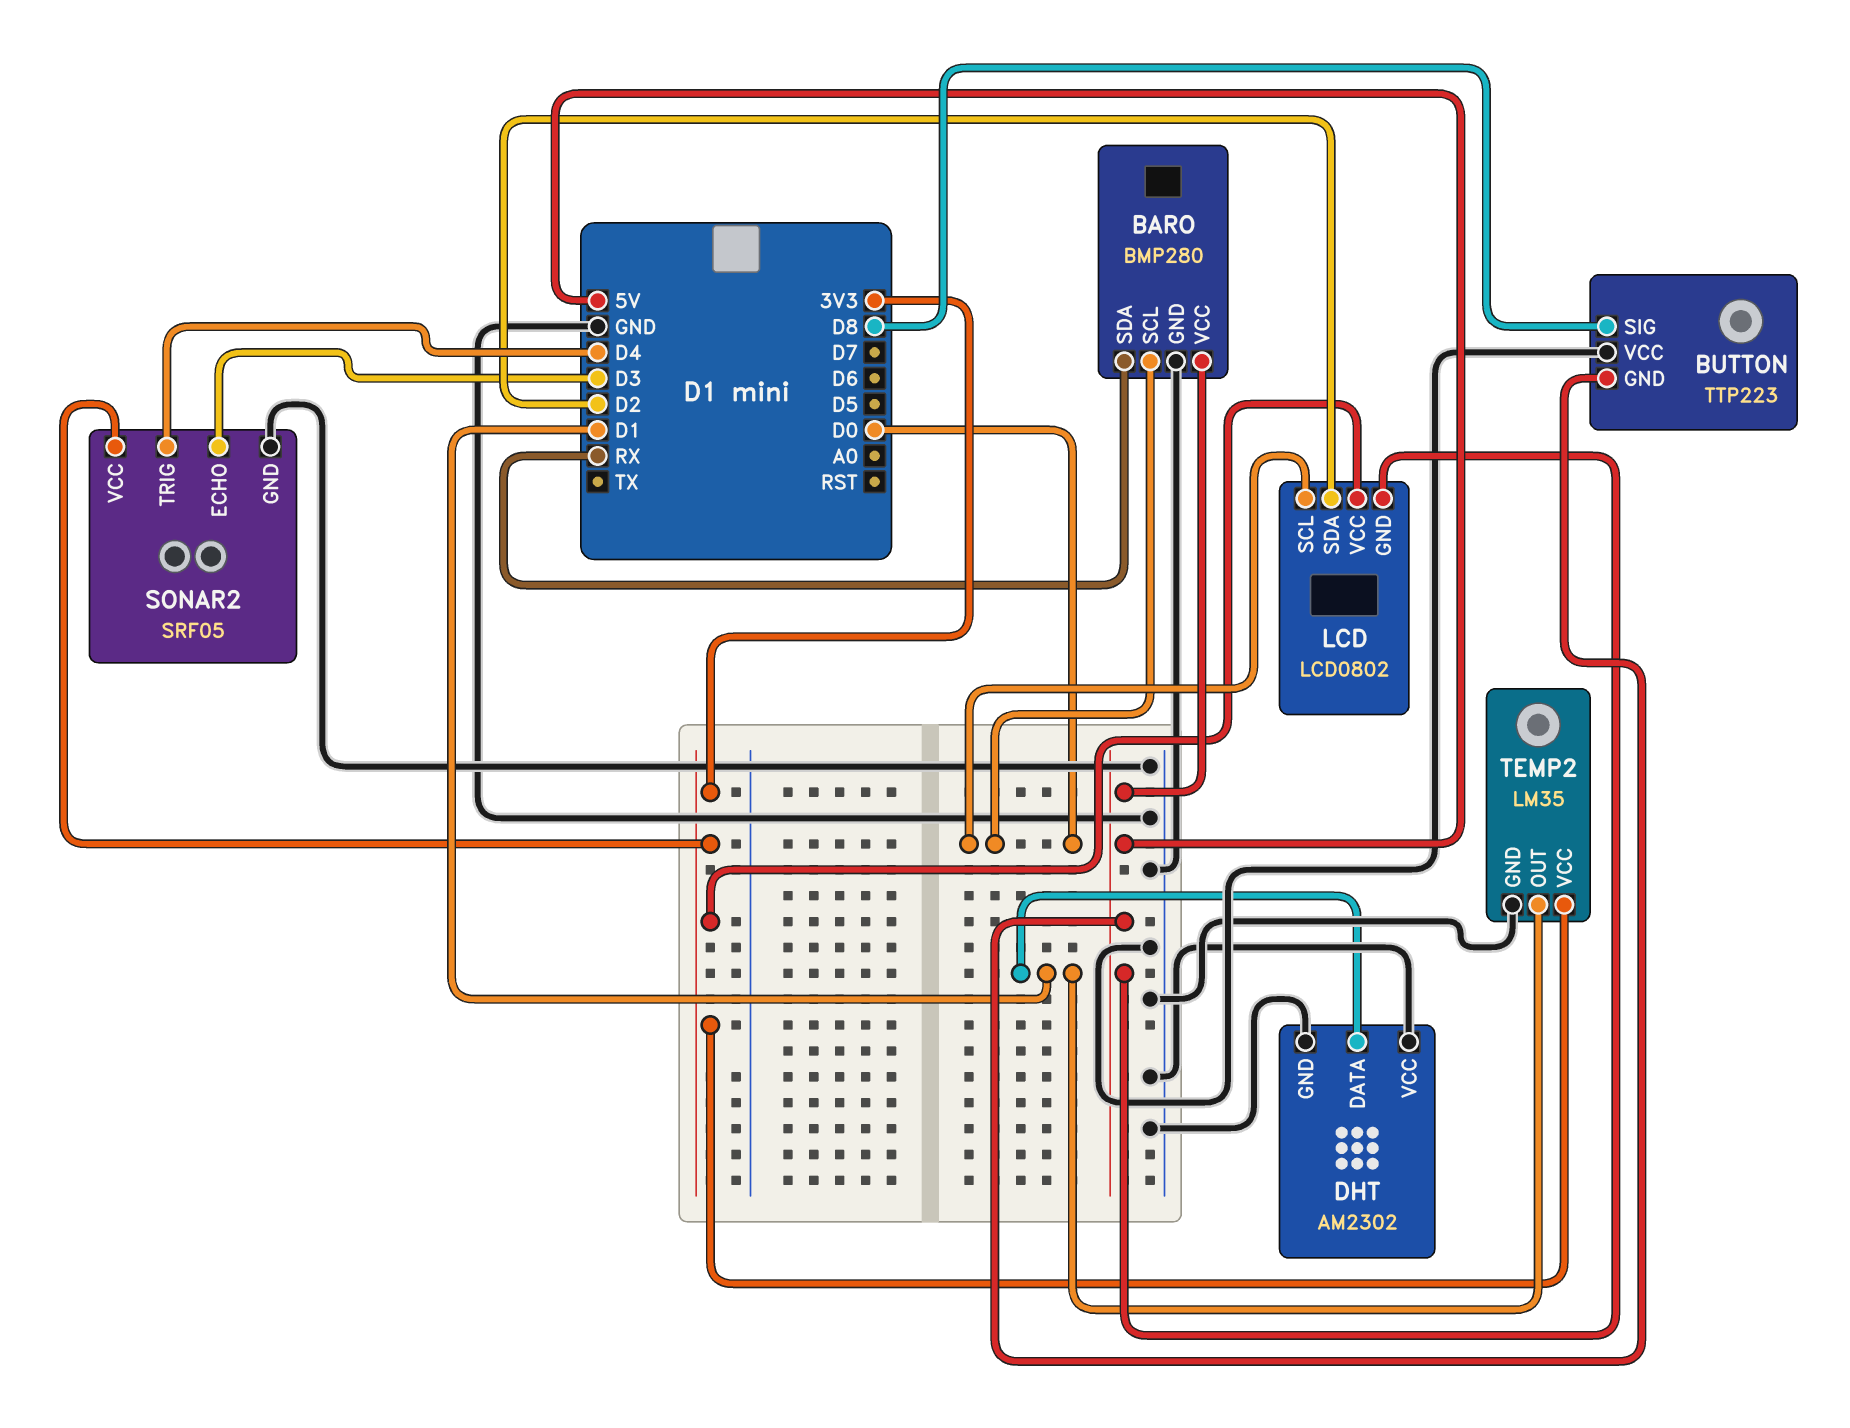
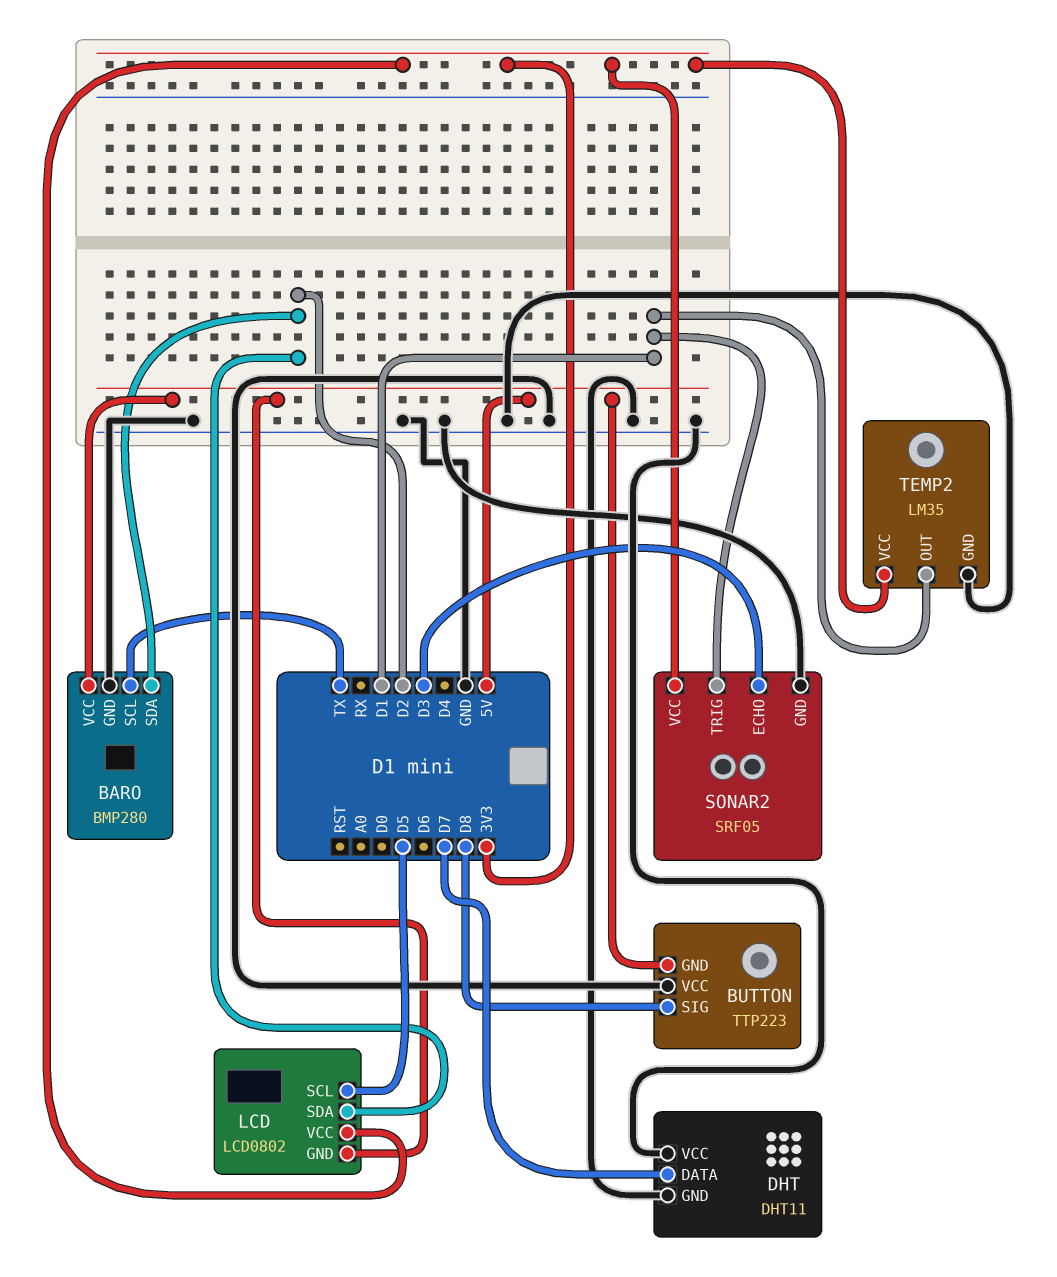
BARO pin SCL: D0 -> TX
BARO pin SDA: RX -> D2
DHT: AM2302 -> DHT11
DHT pin DATA: D1 -> D7
LCD pin SCL: D0 -> D5
SONAR2 pin TRIG: D4 -> D1

